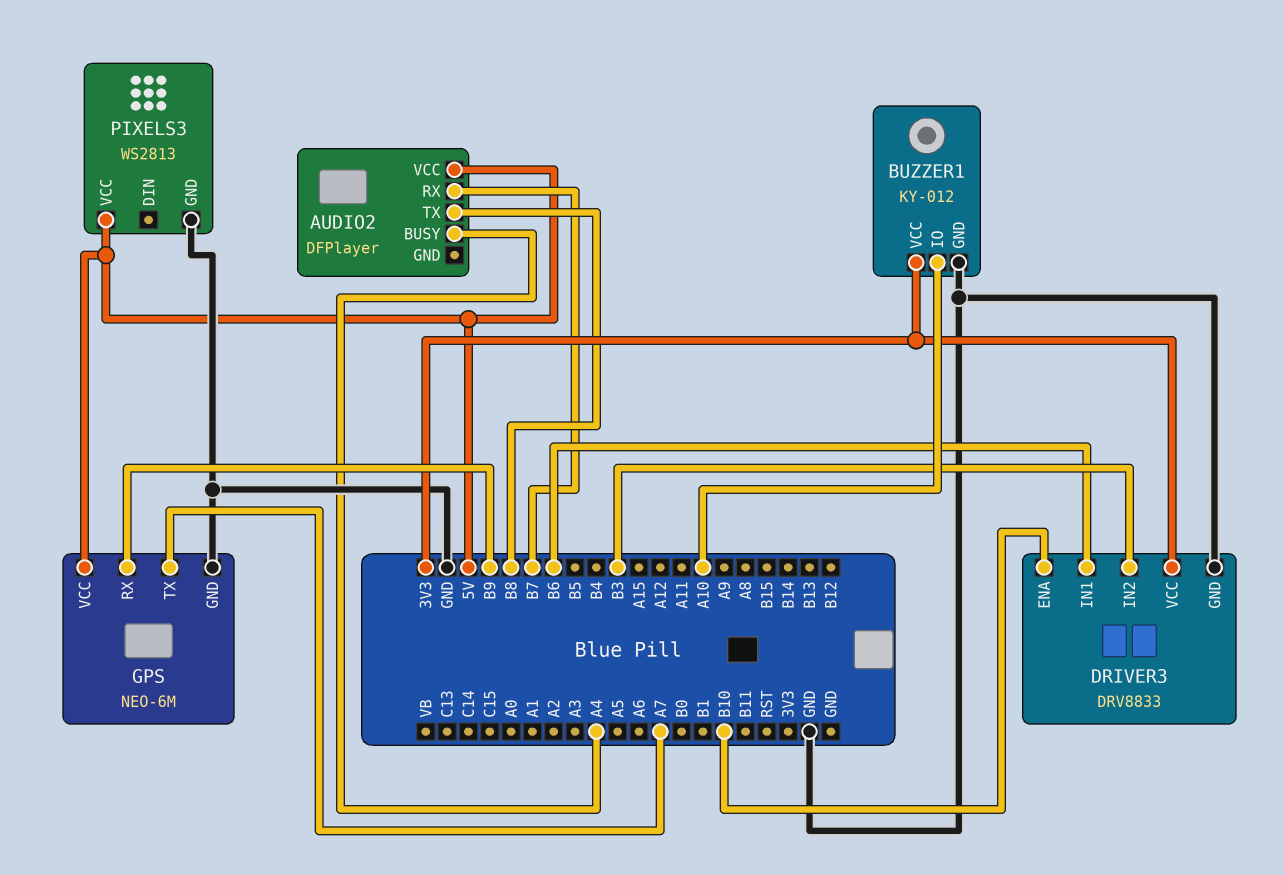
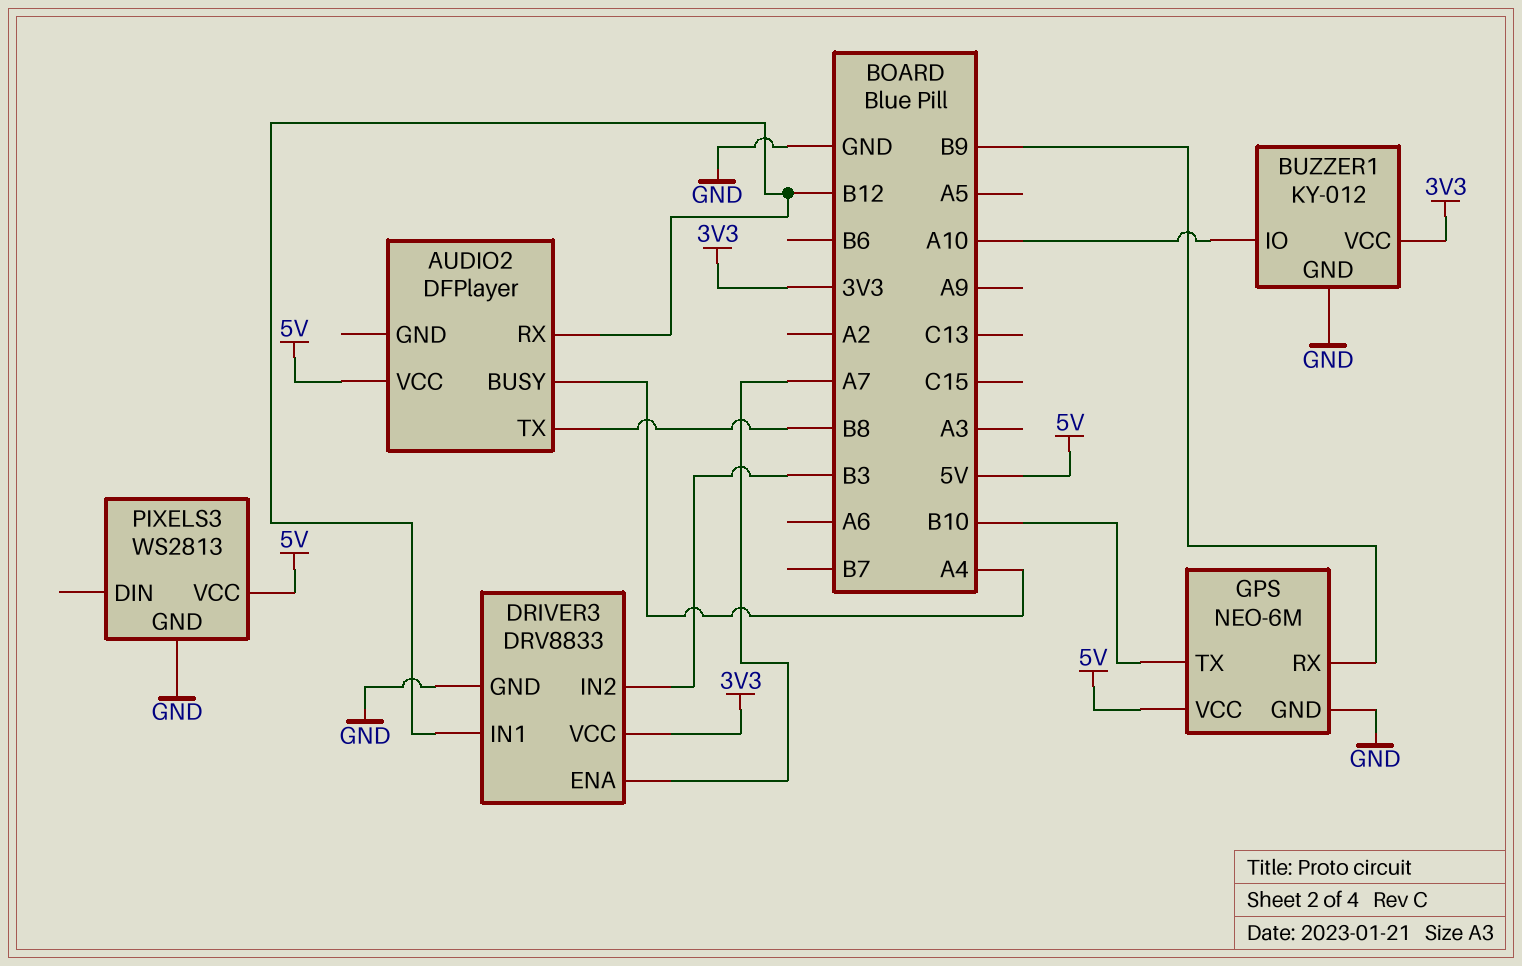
AUDIO2 pin RX: B7 -> B12
DRIVER3 pin ENA: B10 -> A7
DRIVER3 pin IN1: B6 -> B12
GPS pin TX: A7 -> B10

